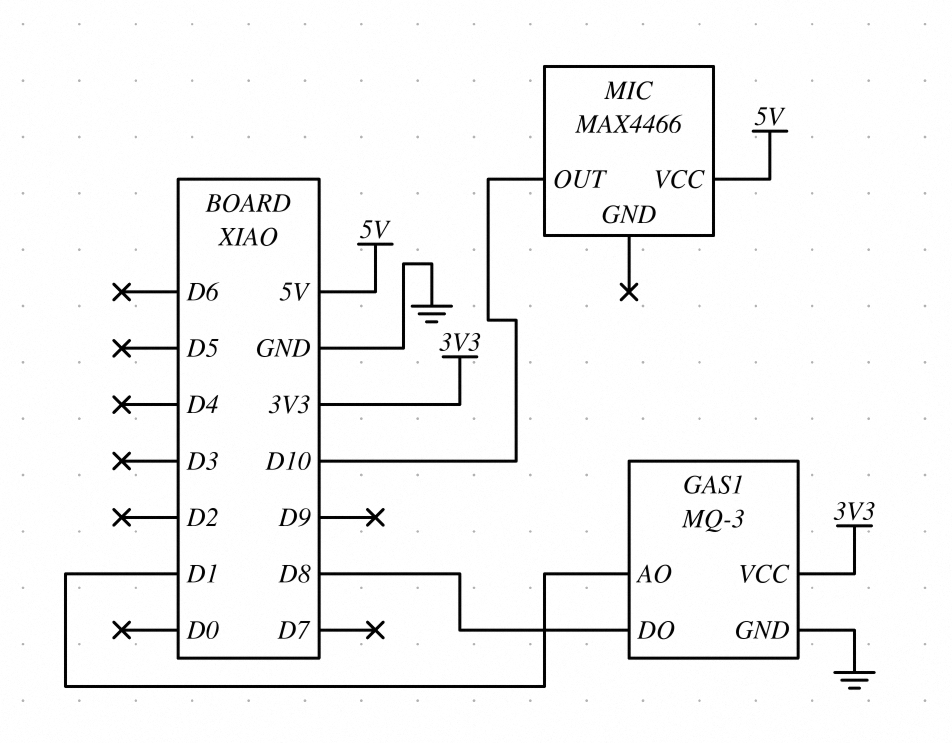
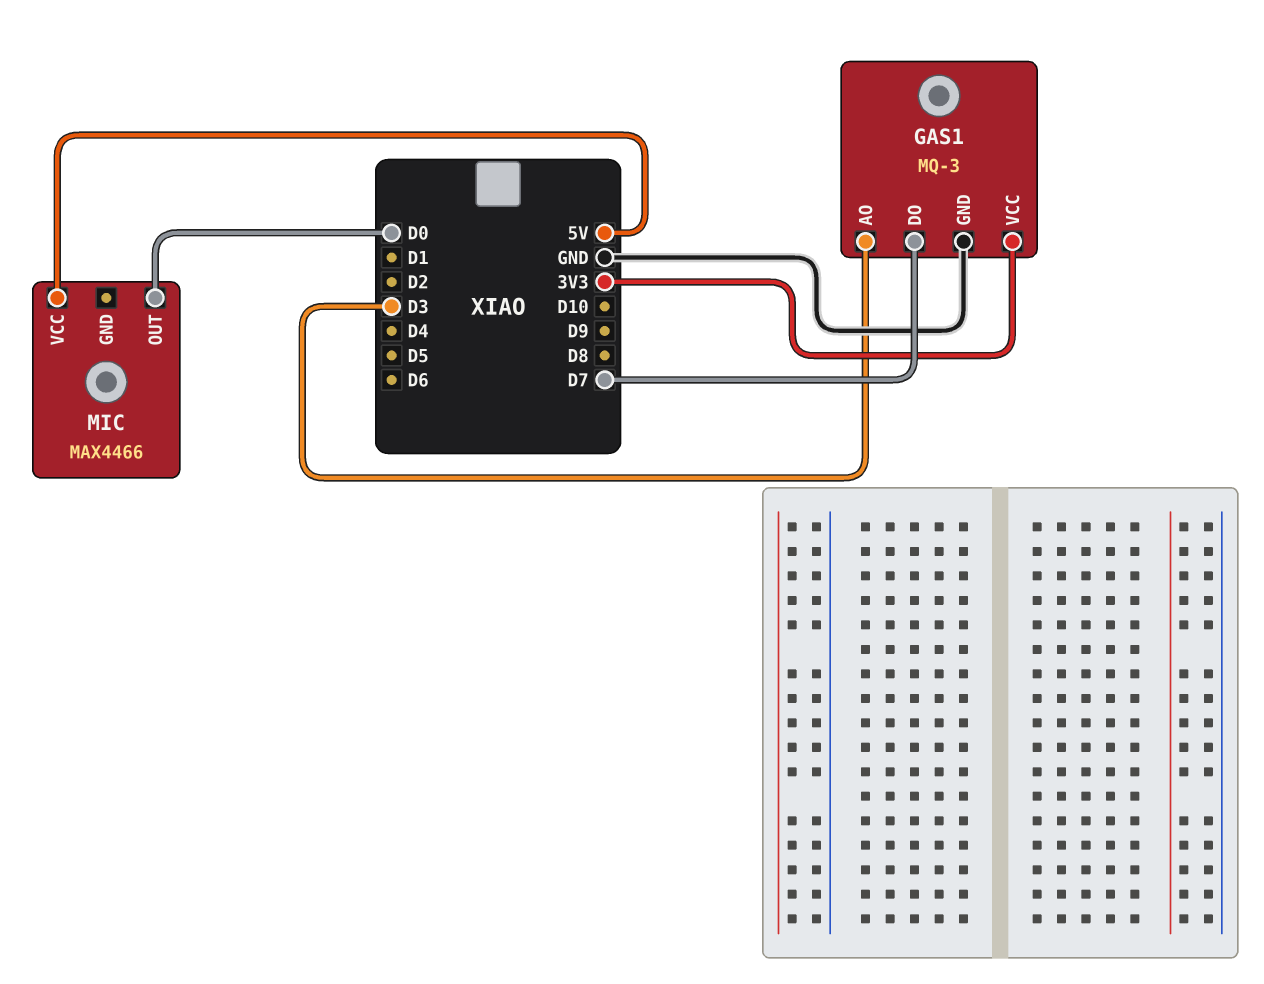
GAS1 pin AO: D1 -> D3
GAS1 pin DO: D8 -> D7
MIC pin OUT: D10 -> D0

